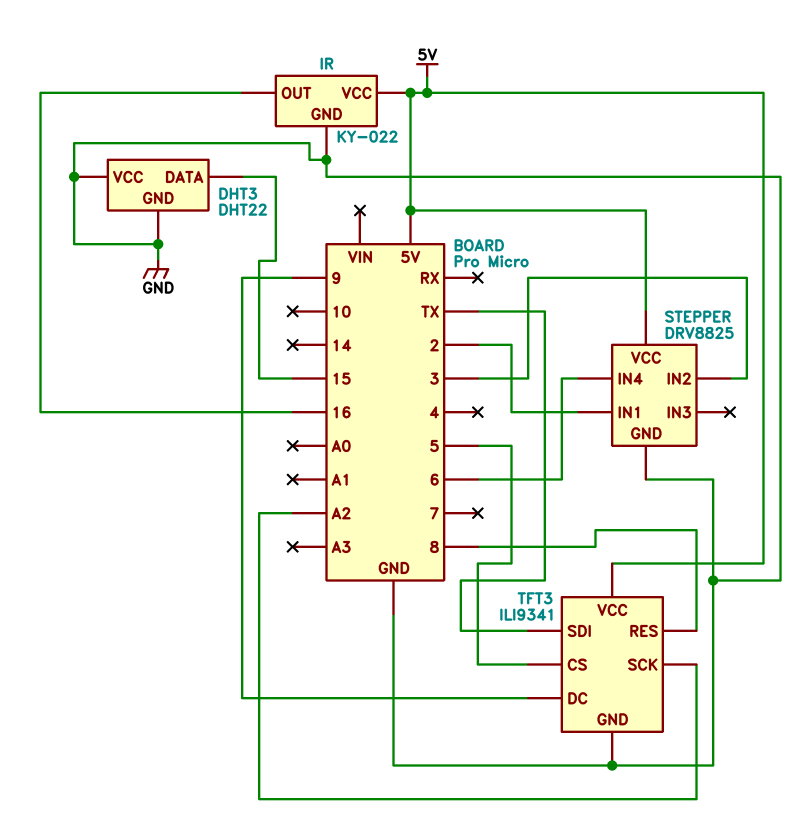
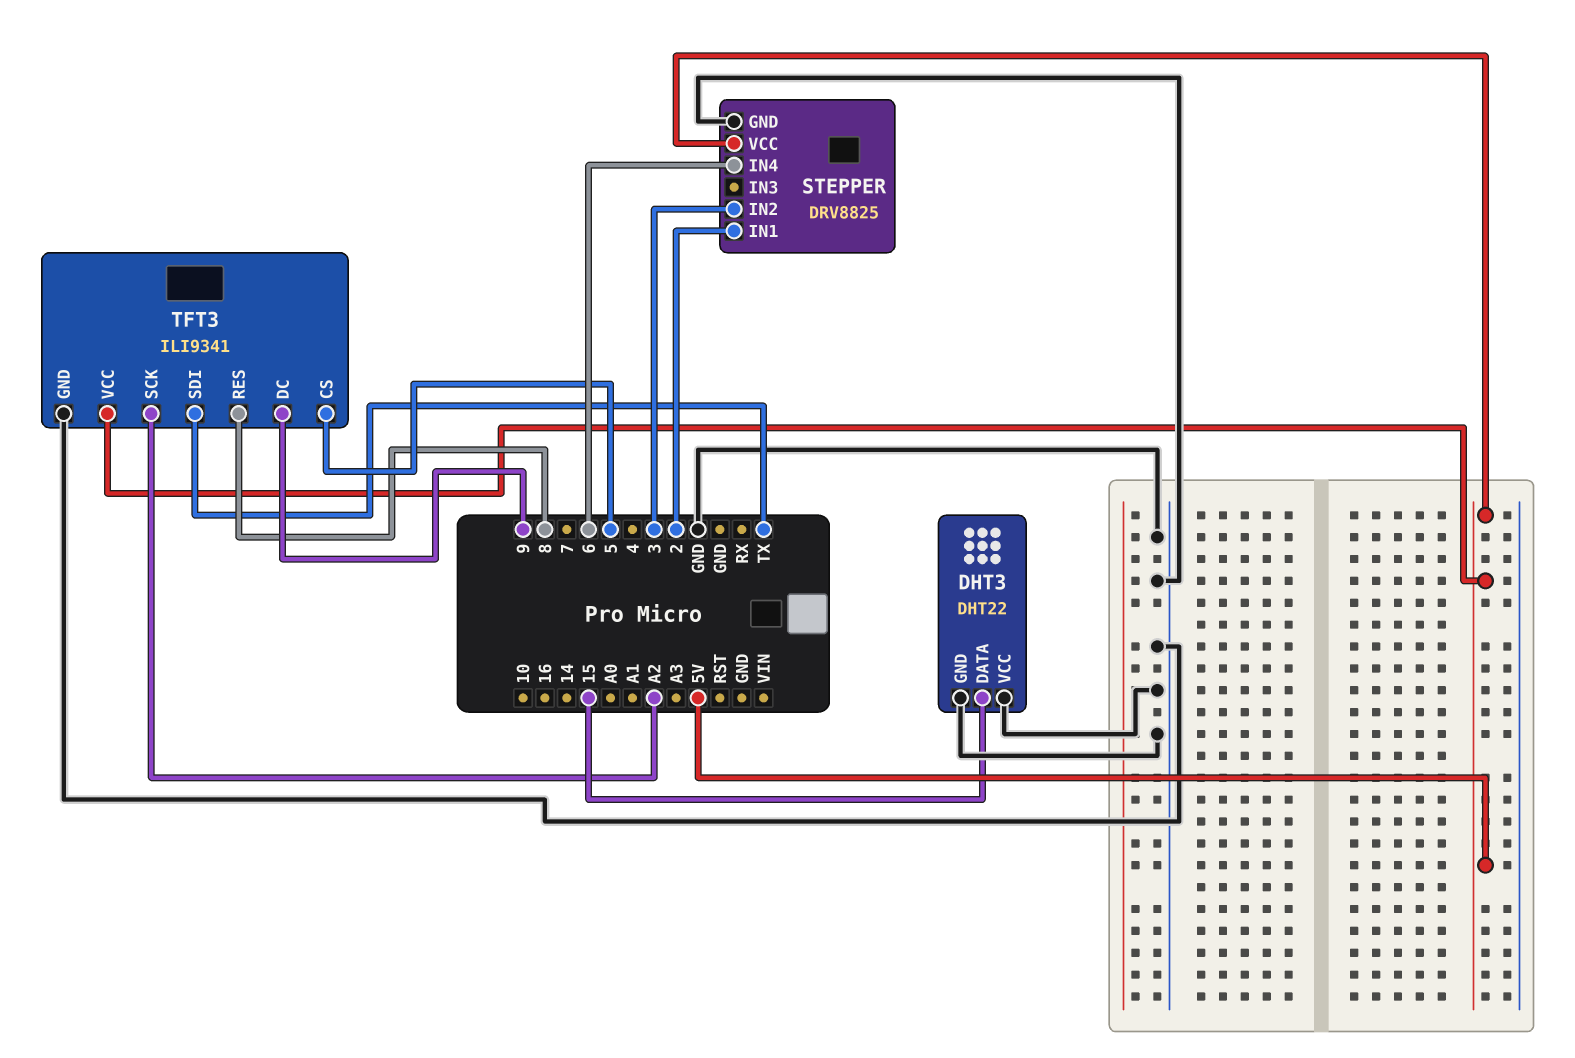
IR: KY-022 -> none
IR pin GND: GND -> none
IR pin OUT: 16 -> none
IR pin VCC: 5V -> none

